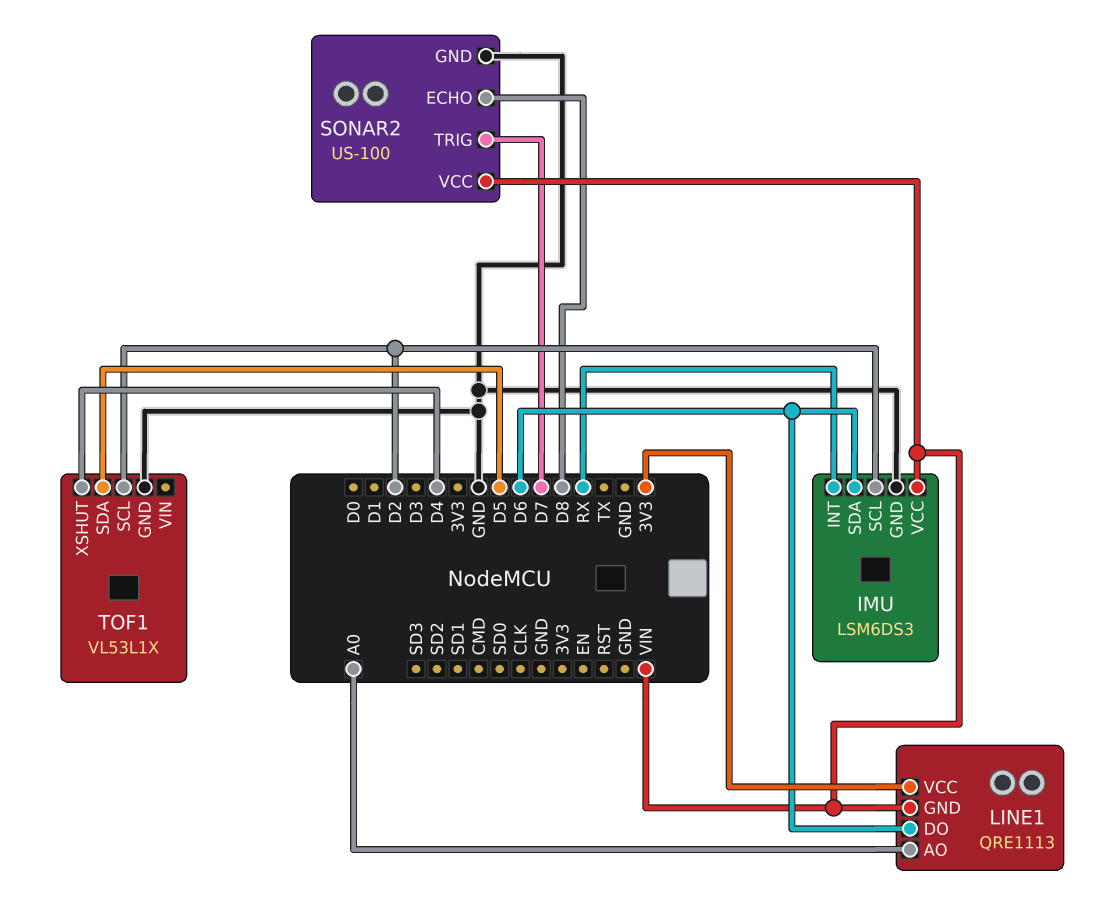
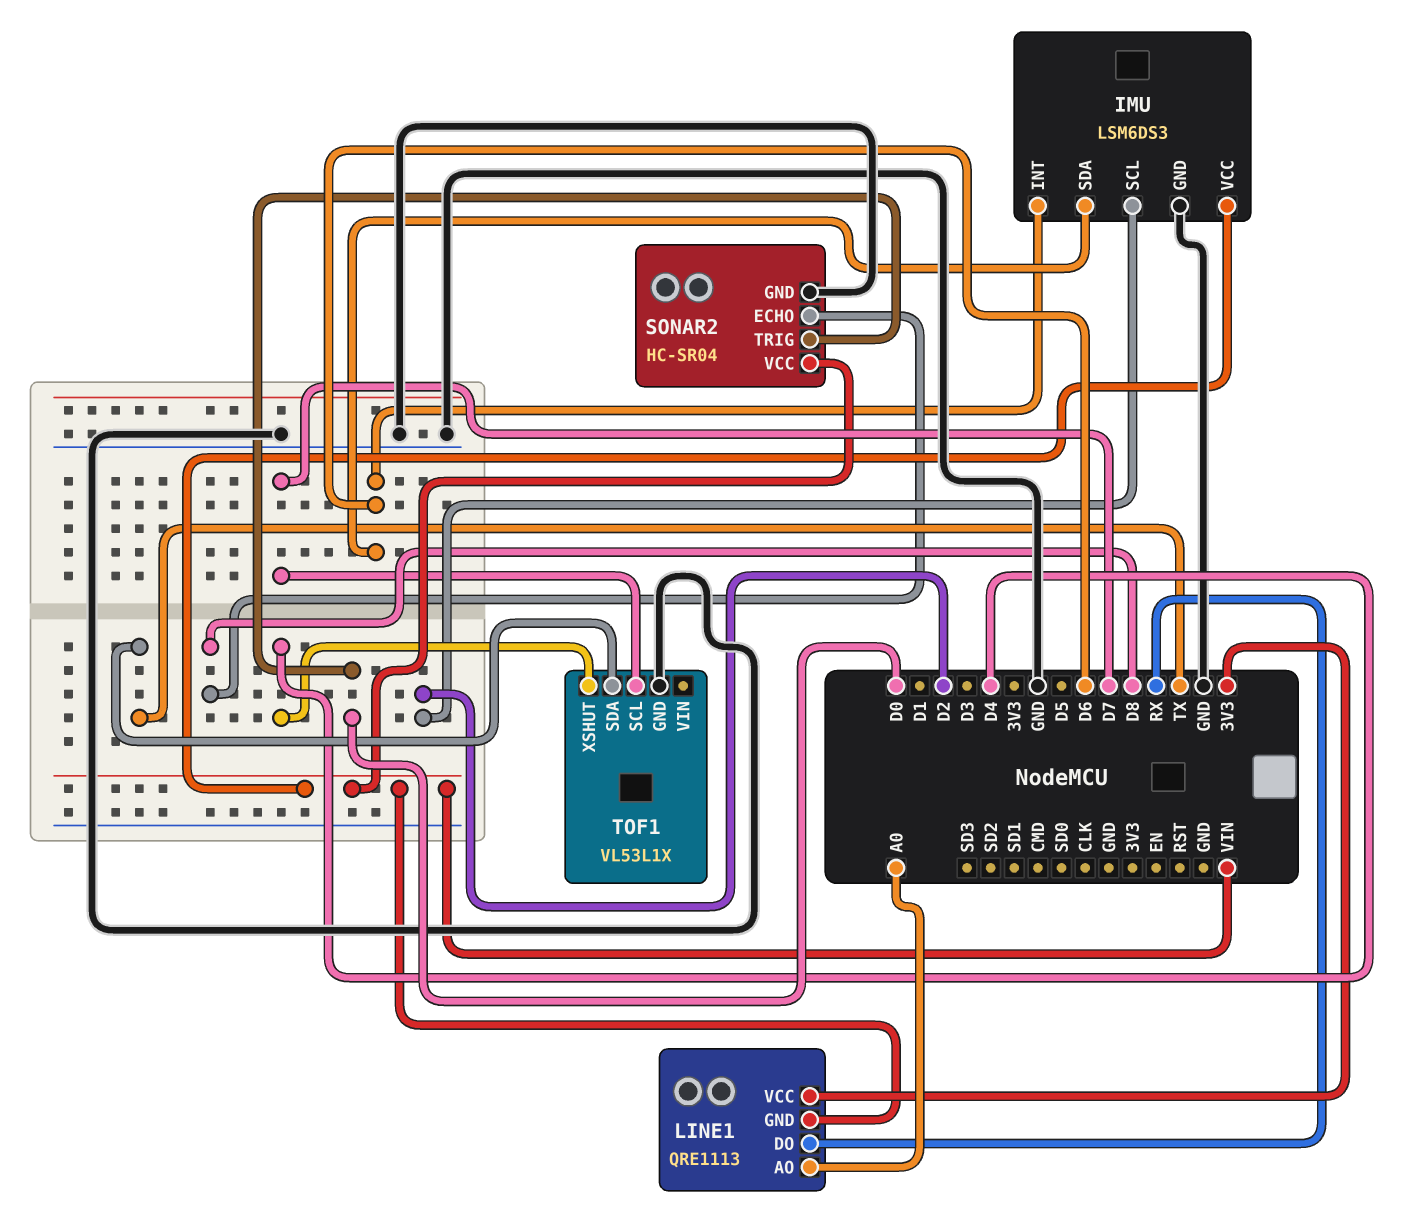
IMU pin INT: RX -> D6
LINE1 pin DO: D6 -> RX
SONAR2: US-100 -> HC-SR04
SONAR2 pin TRIG: D7 -> D0
TOF1 pin SCL: D2 -> D7
TOF1 pin SDA: D5 -> TX

